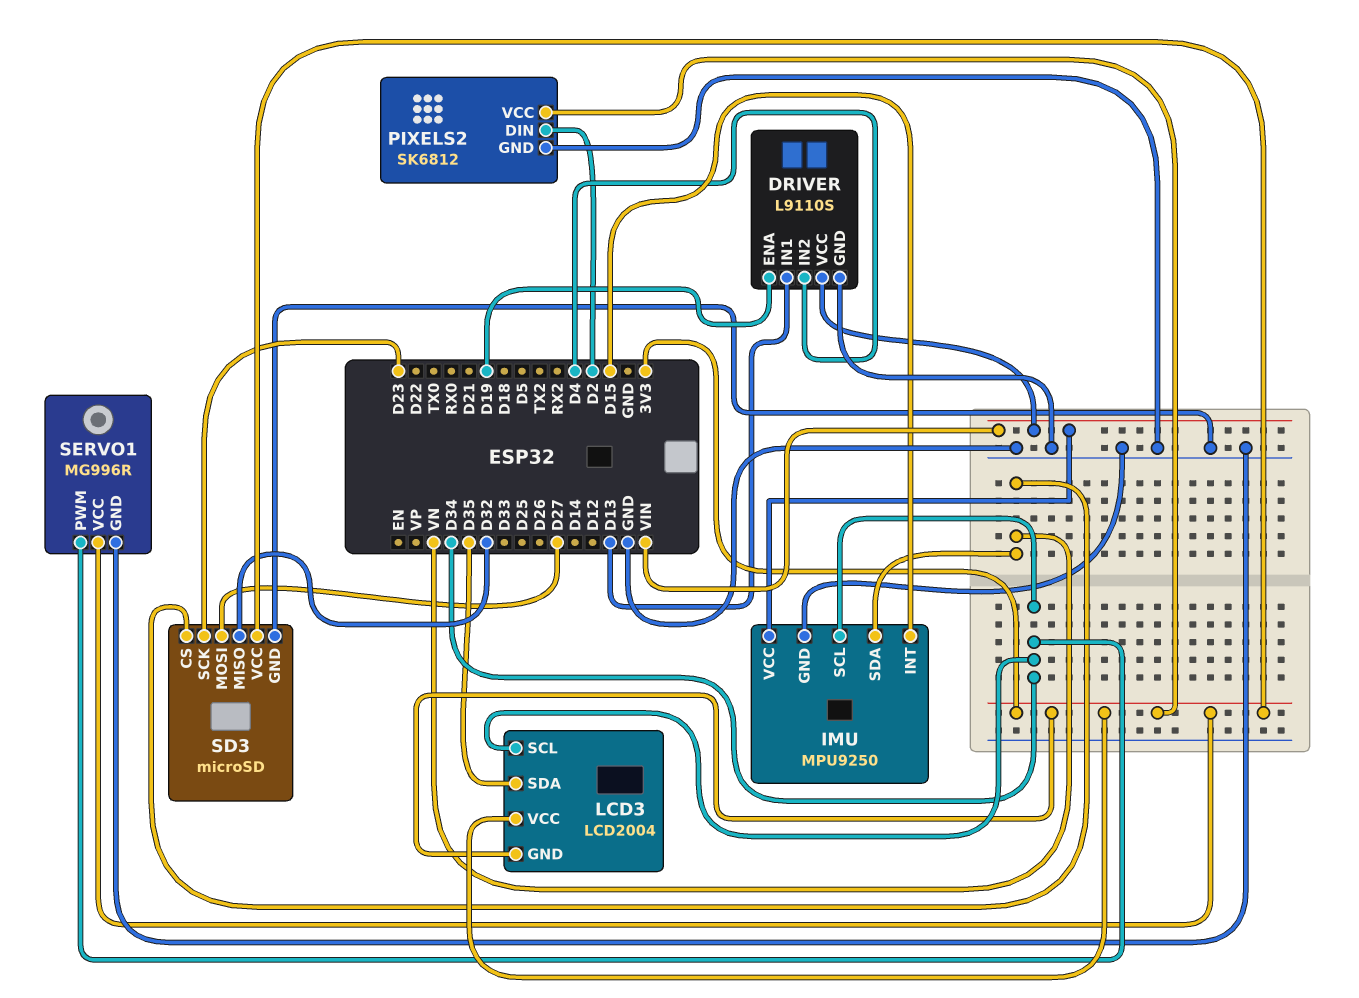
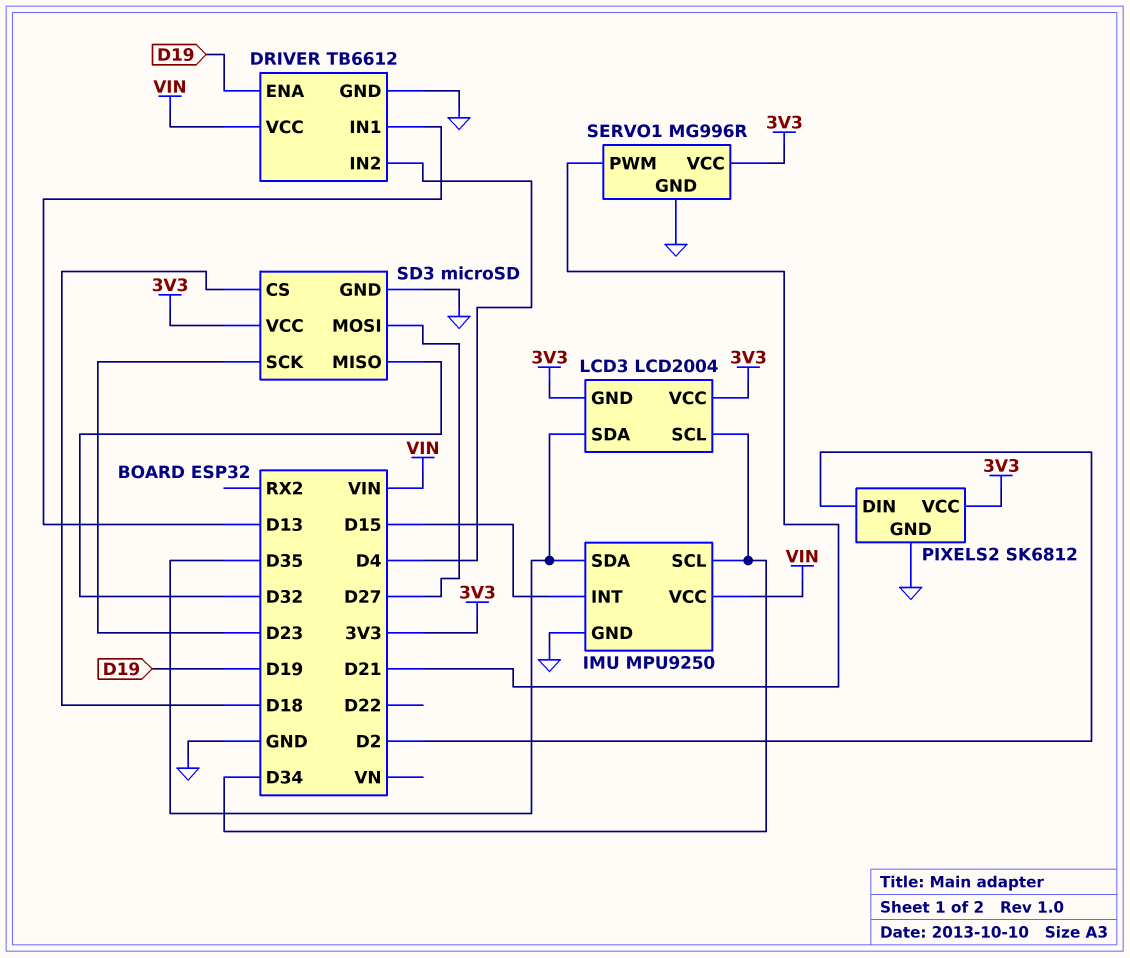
DRIVER: L9110S -> TB6612
IMU pin SDA: VN -> D35
SD3 pin CS: VN -> D18
SERVO1 pin PWM: D34 -> D21

